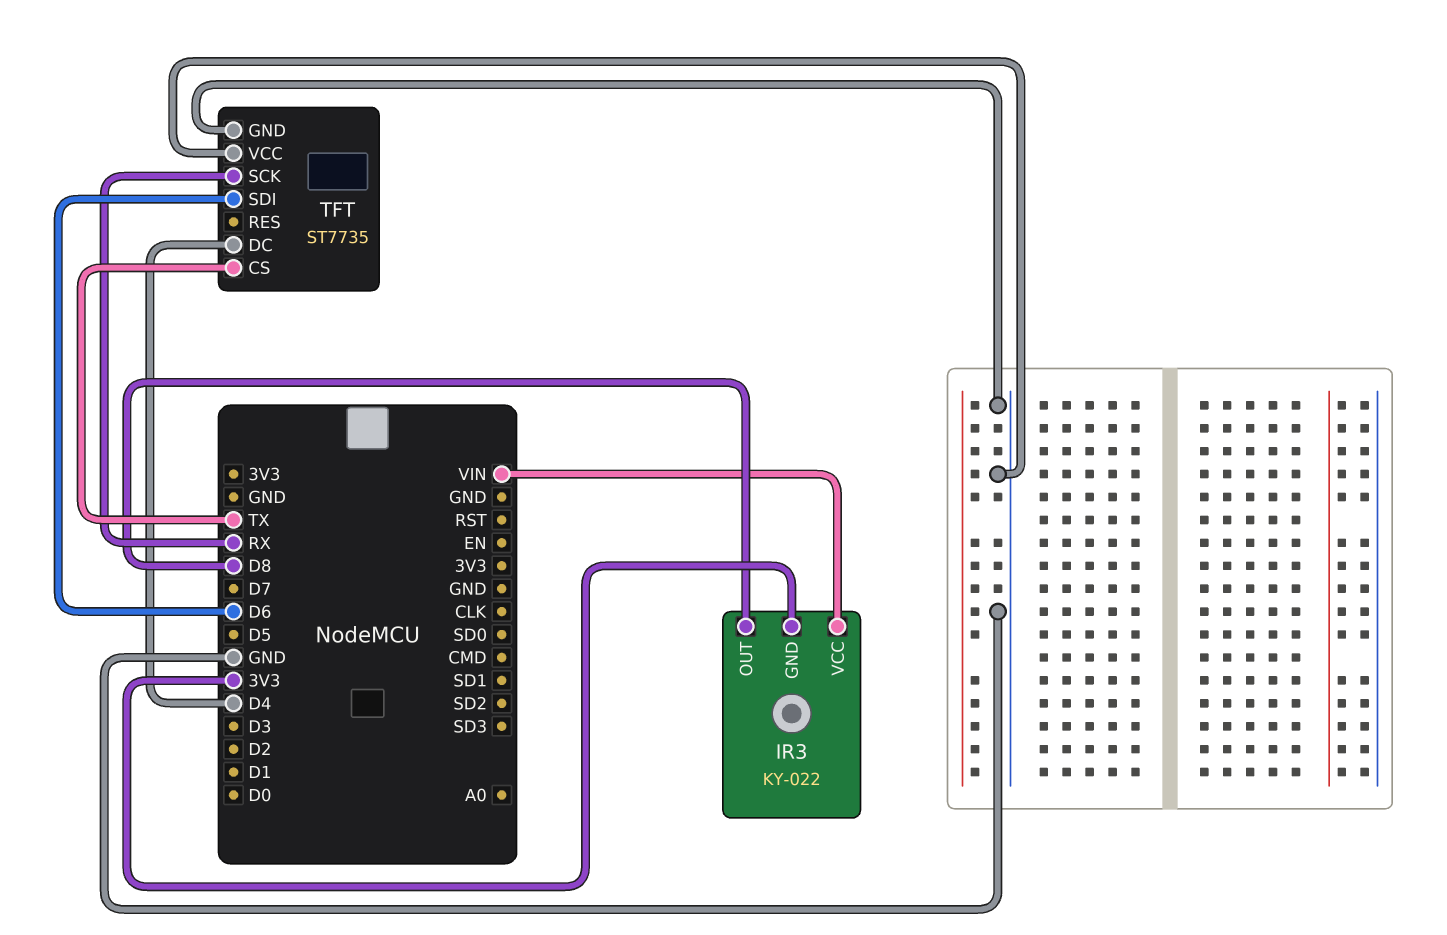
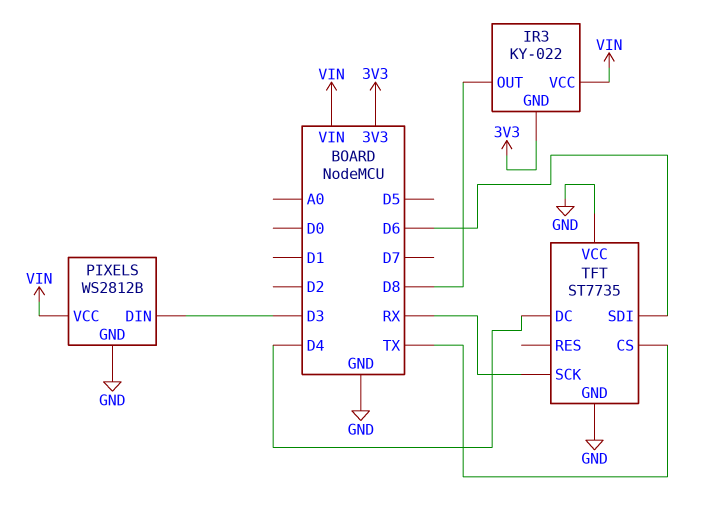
PIXELS: none -> WS2812B
PIXELS pin DIN: none -> D3
PIXELS pin GND: none -> GND
PIXELS pin VCC: none -> VIN

